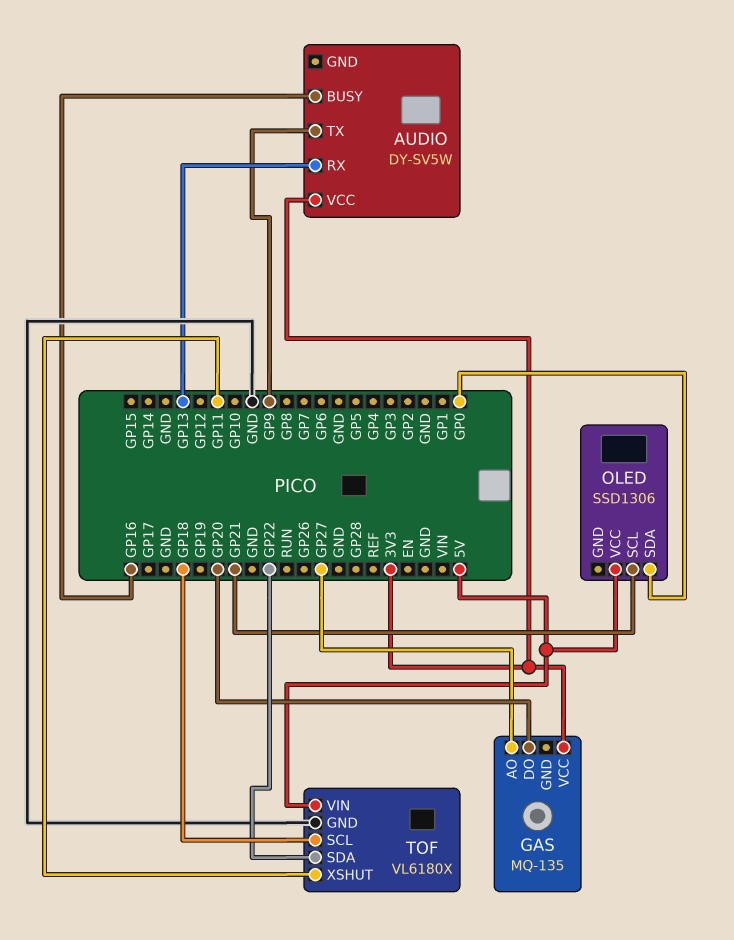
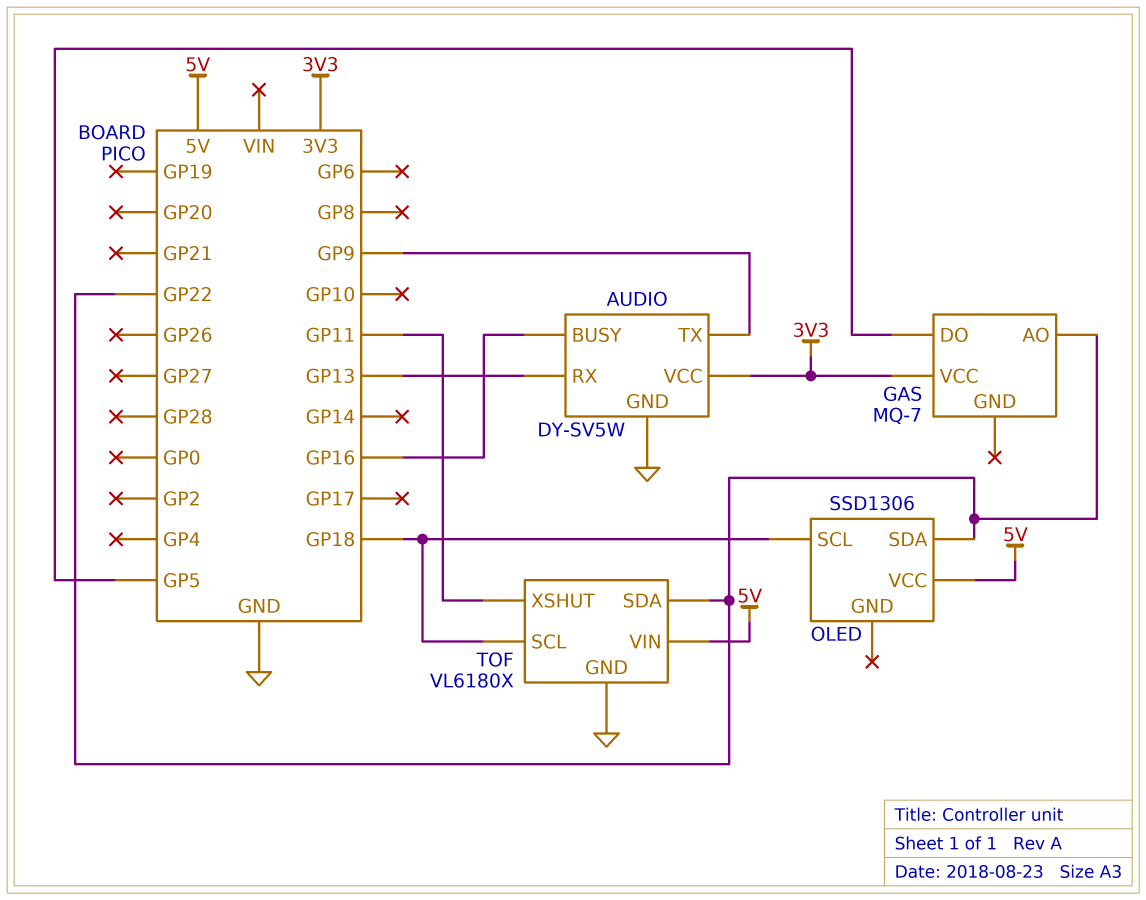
AUDIO pin GND: none -> GND
GAS: MQ-135 -> MQ-7
GAS pin AO: GP27 -> GP22
GAS pin DO: GP20 -> GP5
OLED pin SCL: GP21 -> GP18
OLED pin SDA: GP0 -> GP22

